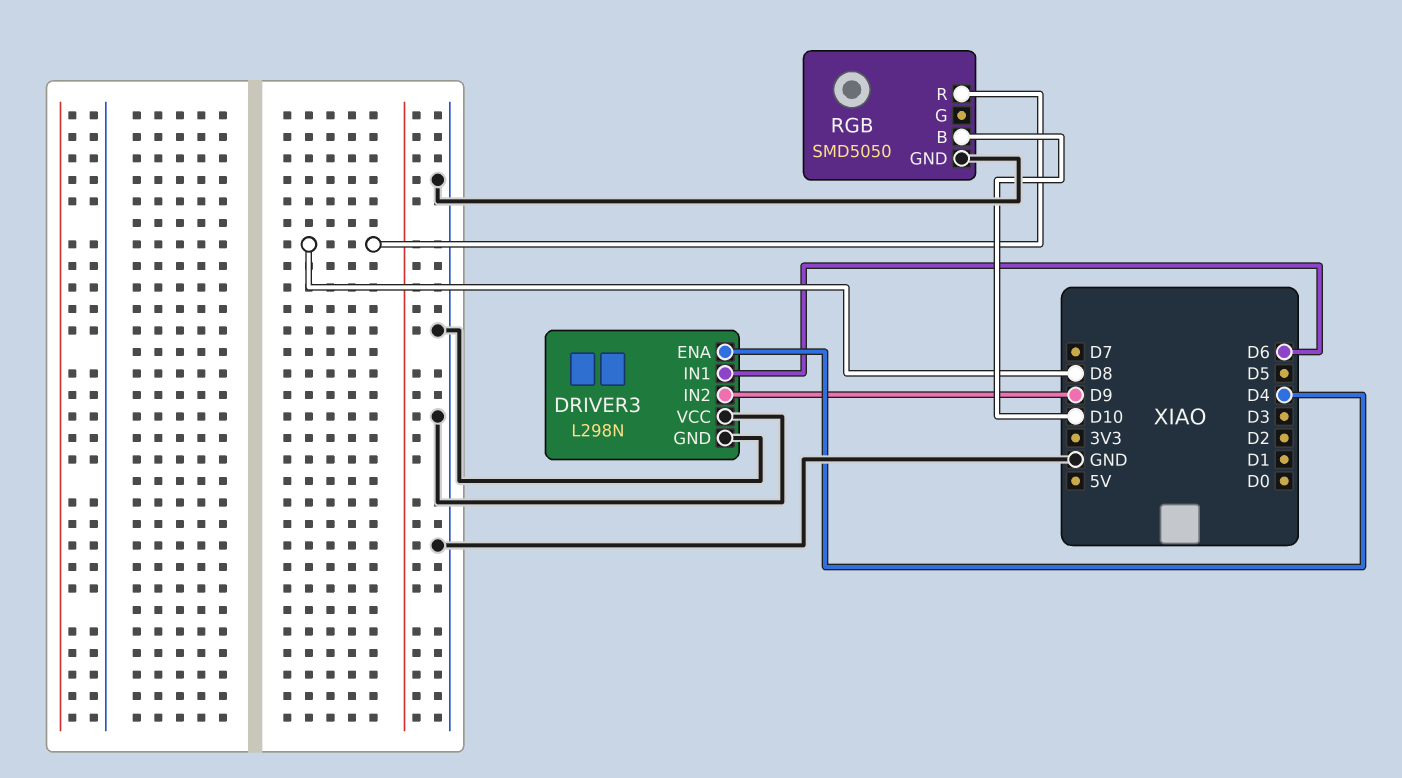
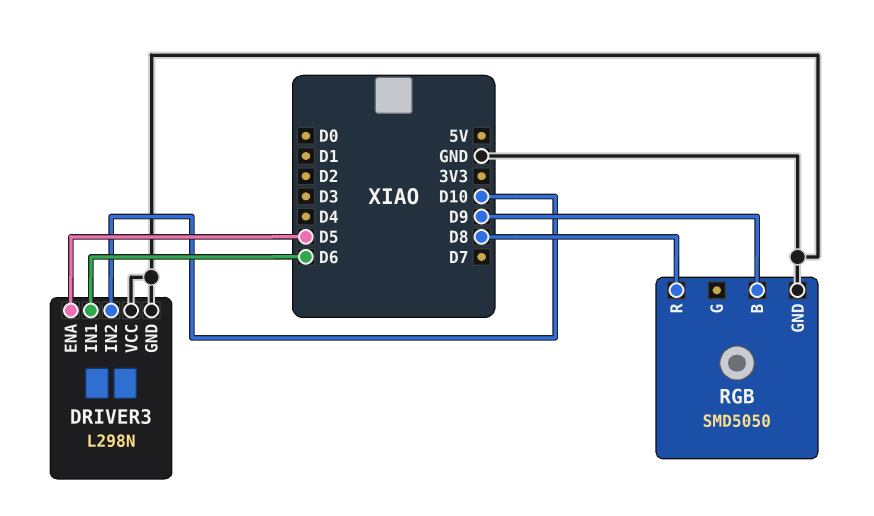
DRIVER3 pin ENA: D4 -> D5
DRIVER3 pin IN2: D9 -> D10
RGB pin B: D10 -> D9

